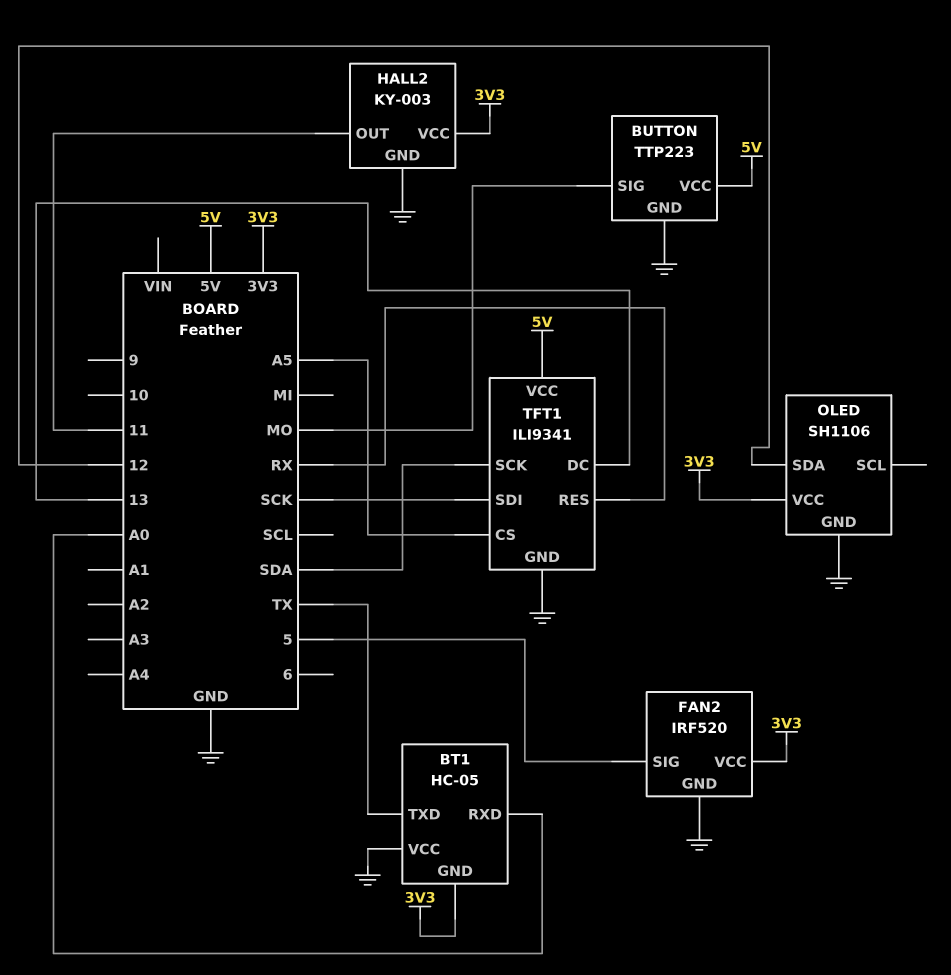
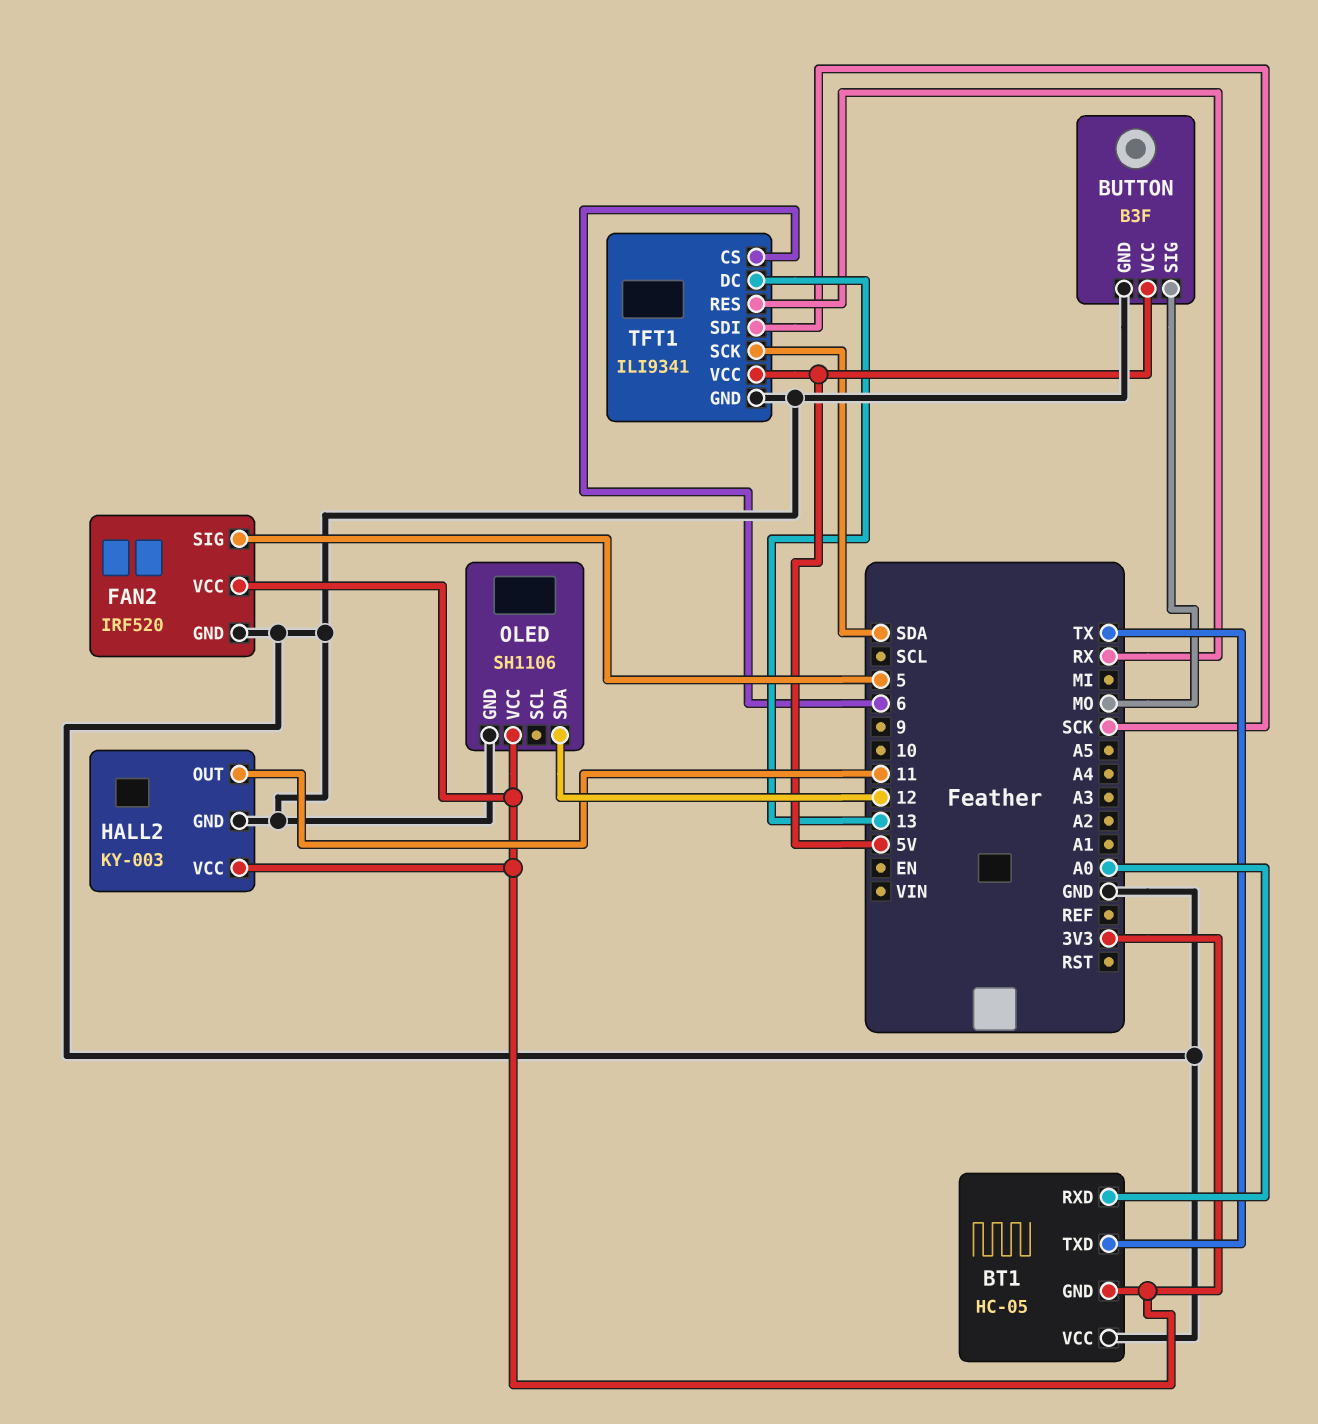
BUTTON: TTP223 -> B3F
TFT1 pin CS: A5 -> 6

